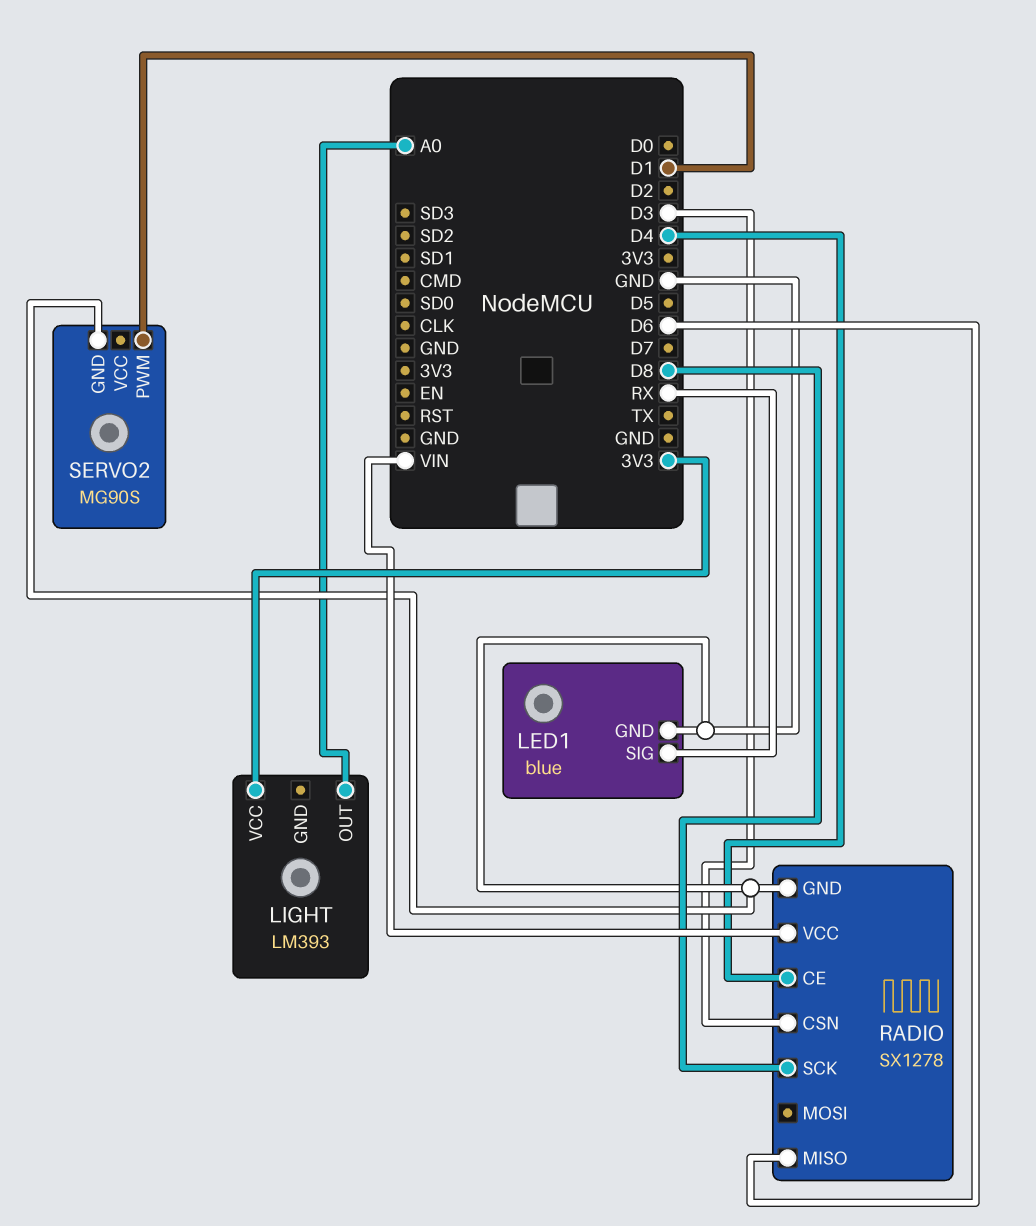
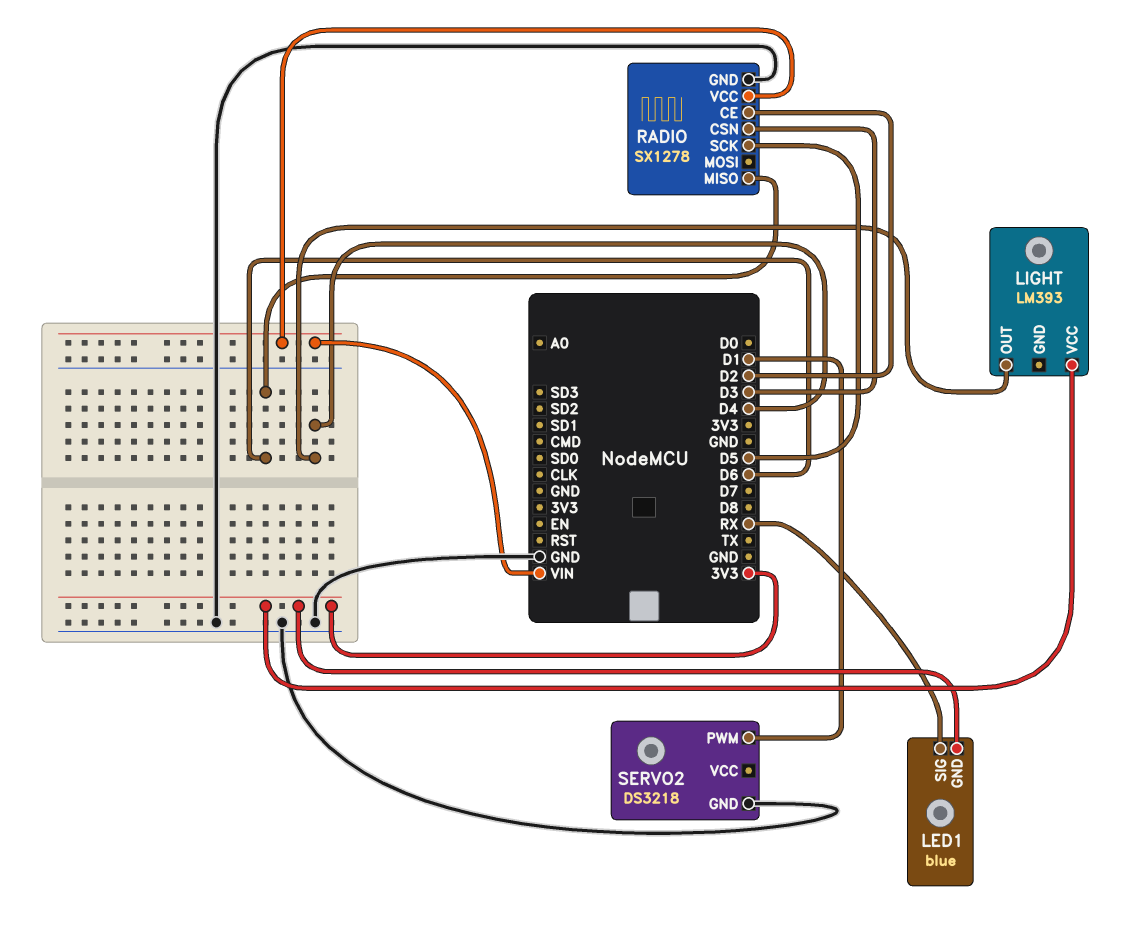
LED1 pin GND: GND -> 3V3
LIGHT pin OUT: A0 -> D4
RADIO pin CE: D4 -> D2
RADIO pin SCK: D8 -> D5
SERVO2: MG90S -> DS3218

